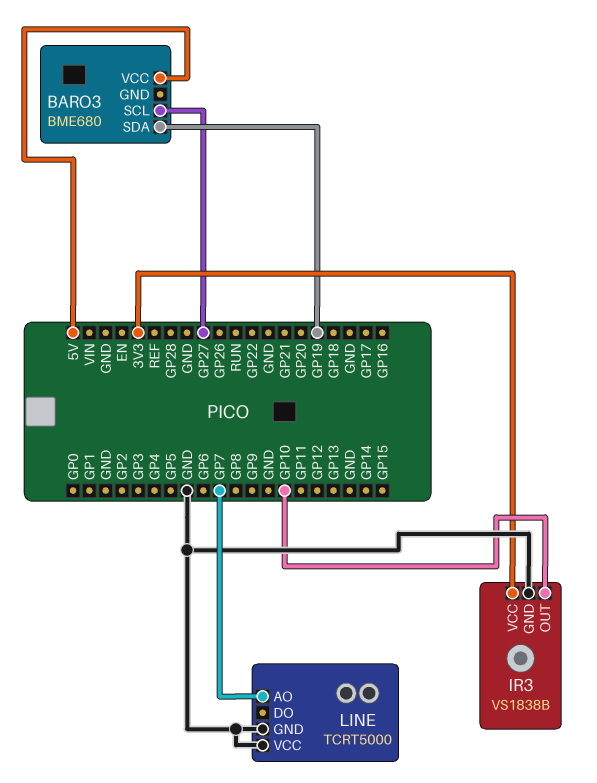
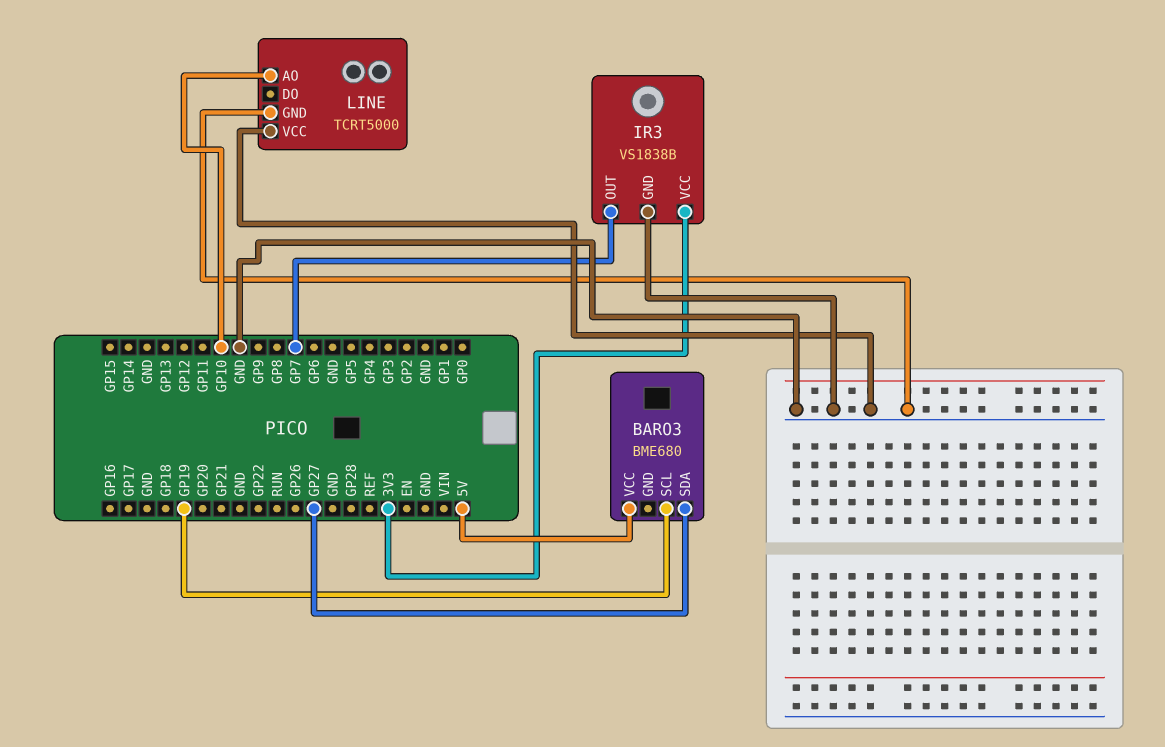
BARO3 pin SCL: GP27 -> GP19
BARO3 pin SDA: GP19 -> GP27
IR3 pin OUT: GP10 -> GP7
LINE pin AO: GP7 -> GP10

